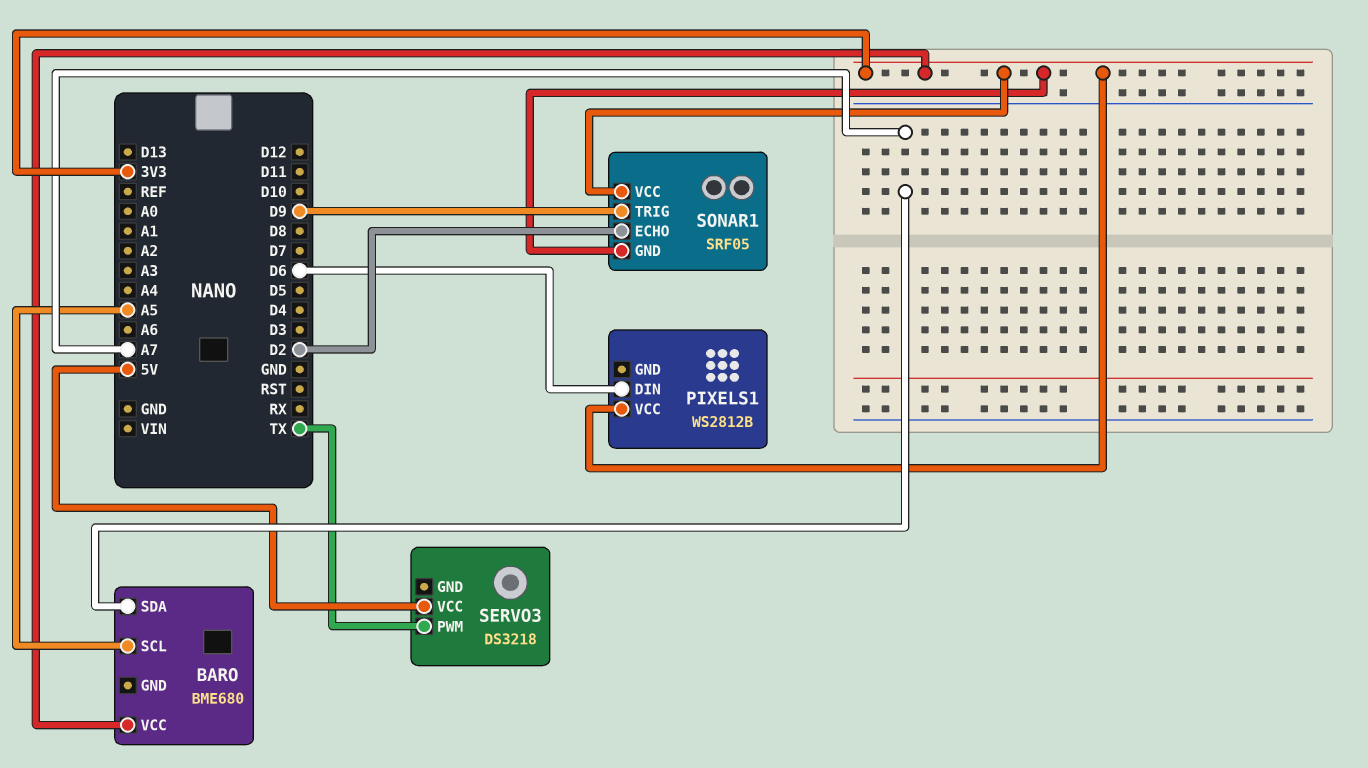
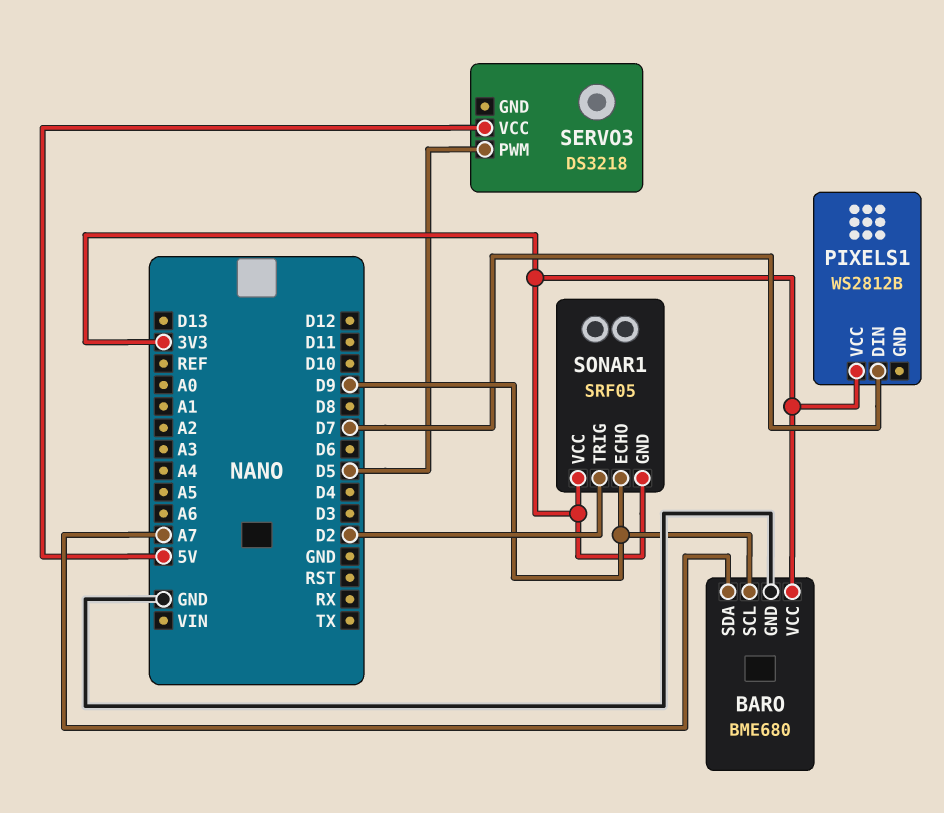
BARO pin GND: none -> GND
BARO pin SCL: A5 -> D9
PIXELS1 pin DIN: D6 -> D7
SERVO3 pin PWM: TX -> D5
SONAR1 pin ECHO: D2 -> D9
SONAR1 pin TRIG: D9 -> D2

